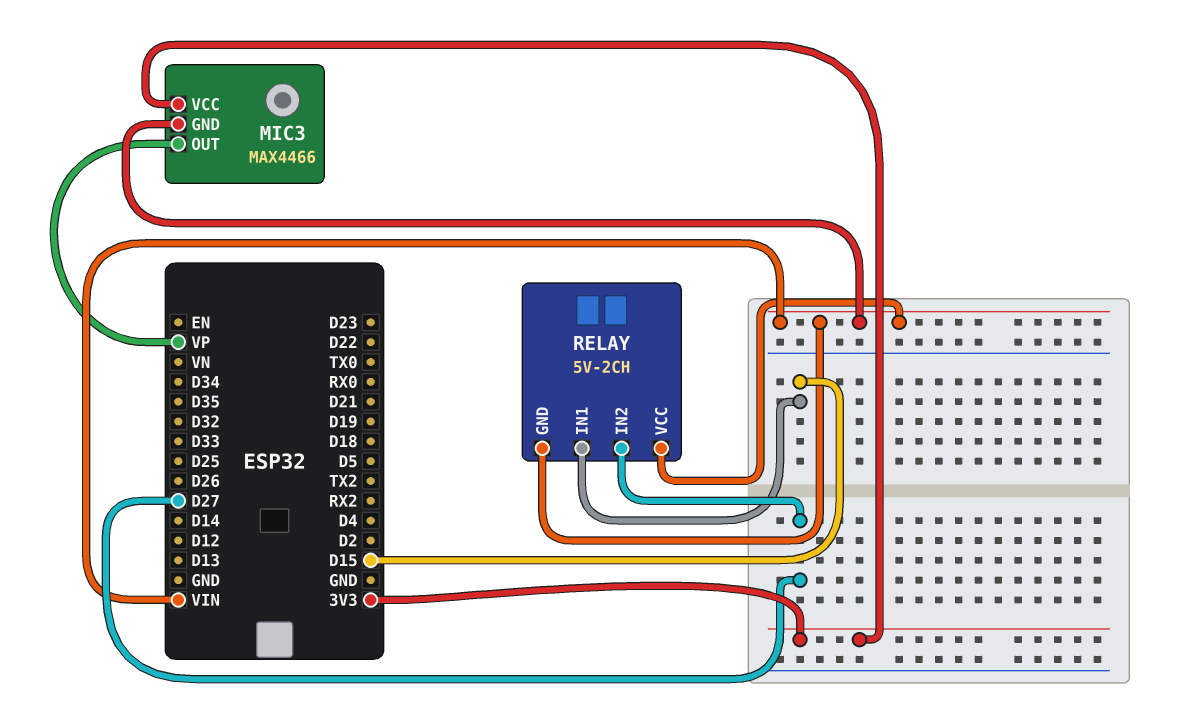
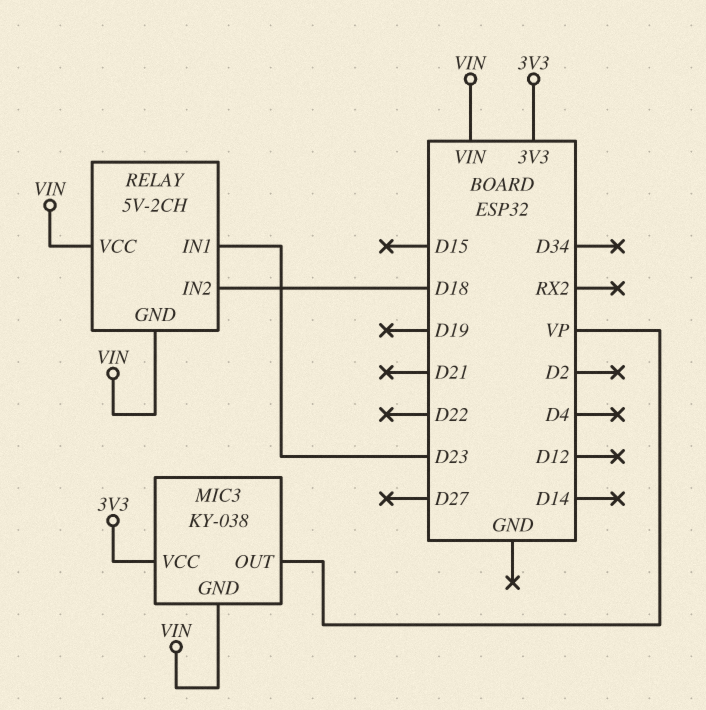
MIC3: MAX4466 -> KY-038
RELAY pin IN1: D15 -> D23
RELAY pin IN2: D27 -> D18

